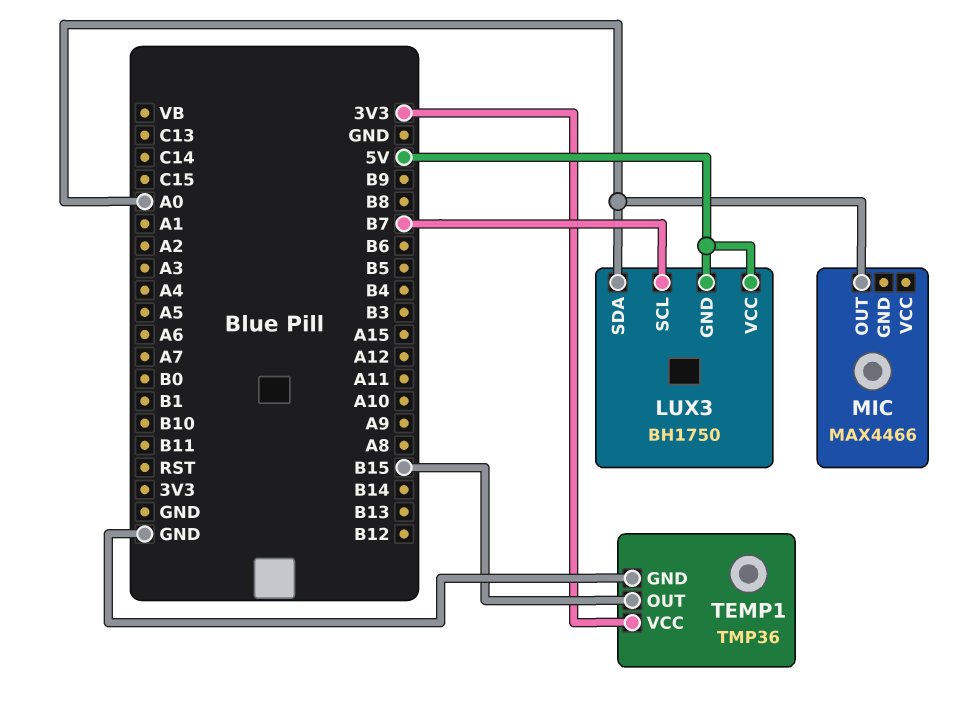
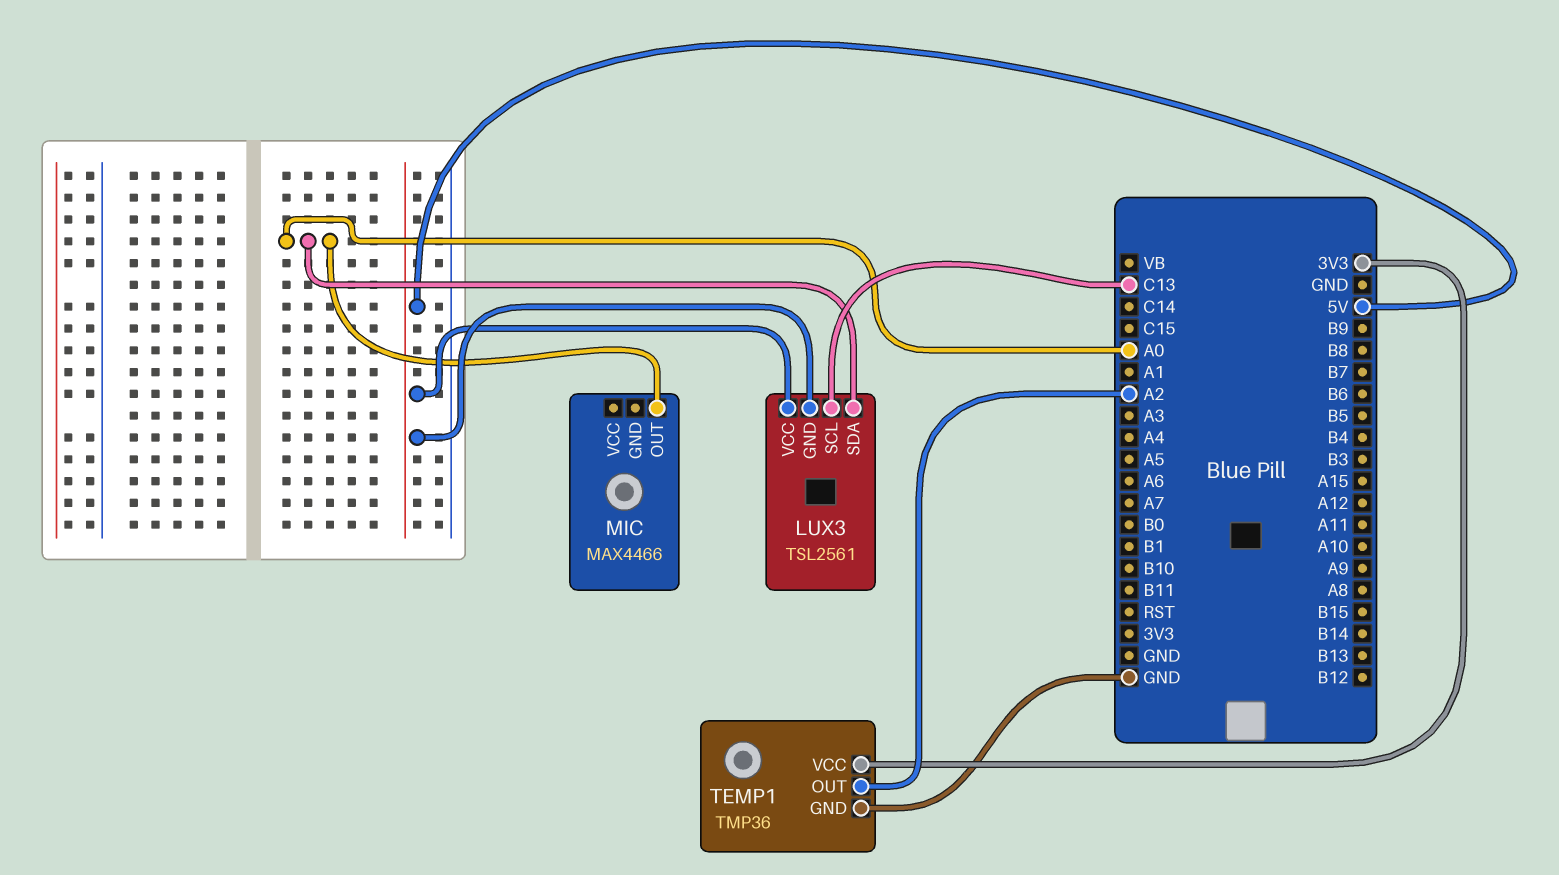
LUX3: BH1750 -> TSL2561
LUX3 pin SCL: B7 -> C13
TEMP1 pin OUT: B15 -> A2

